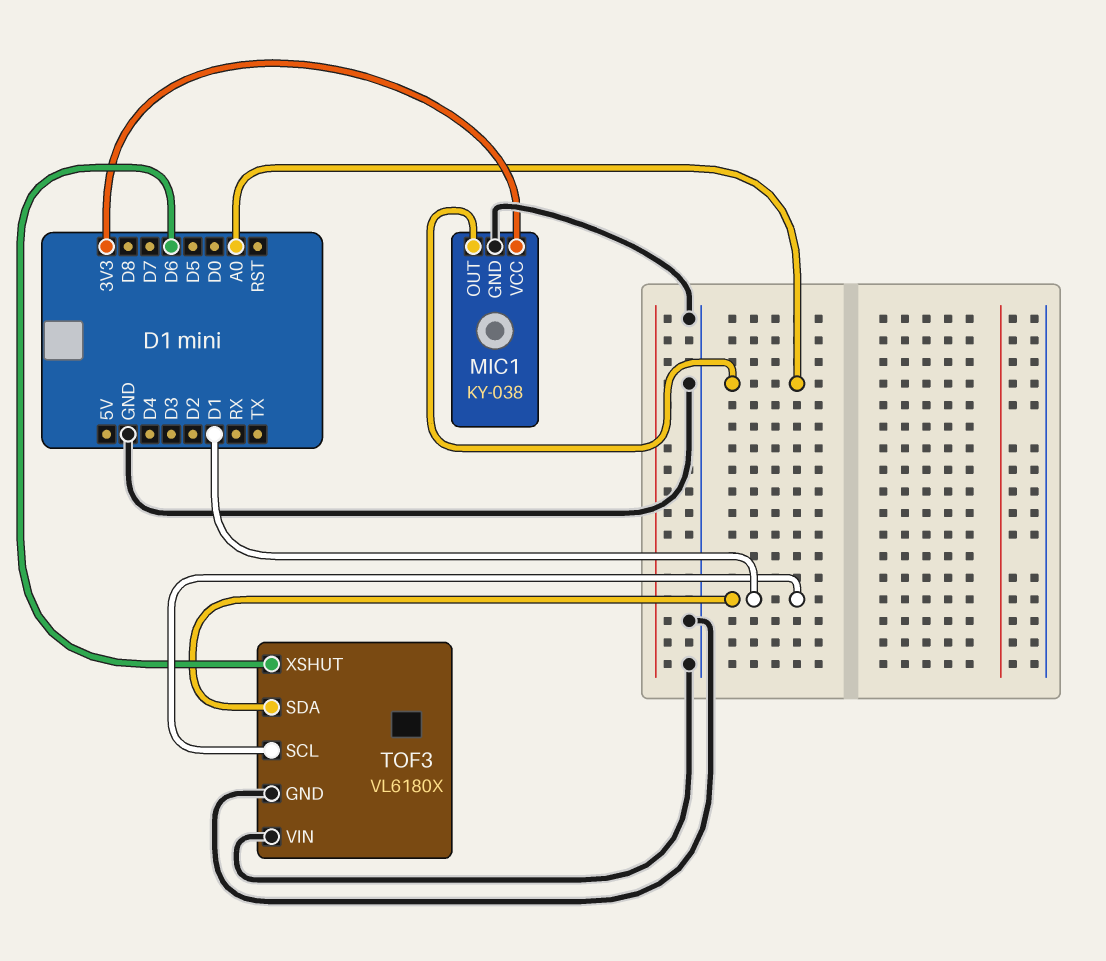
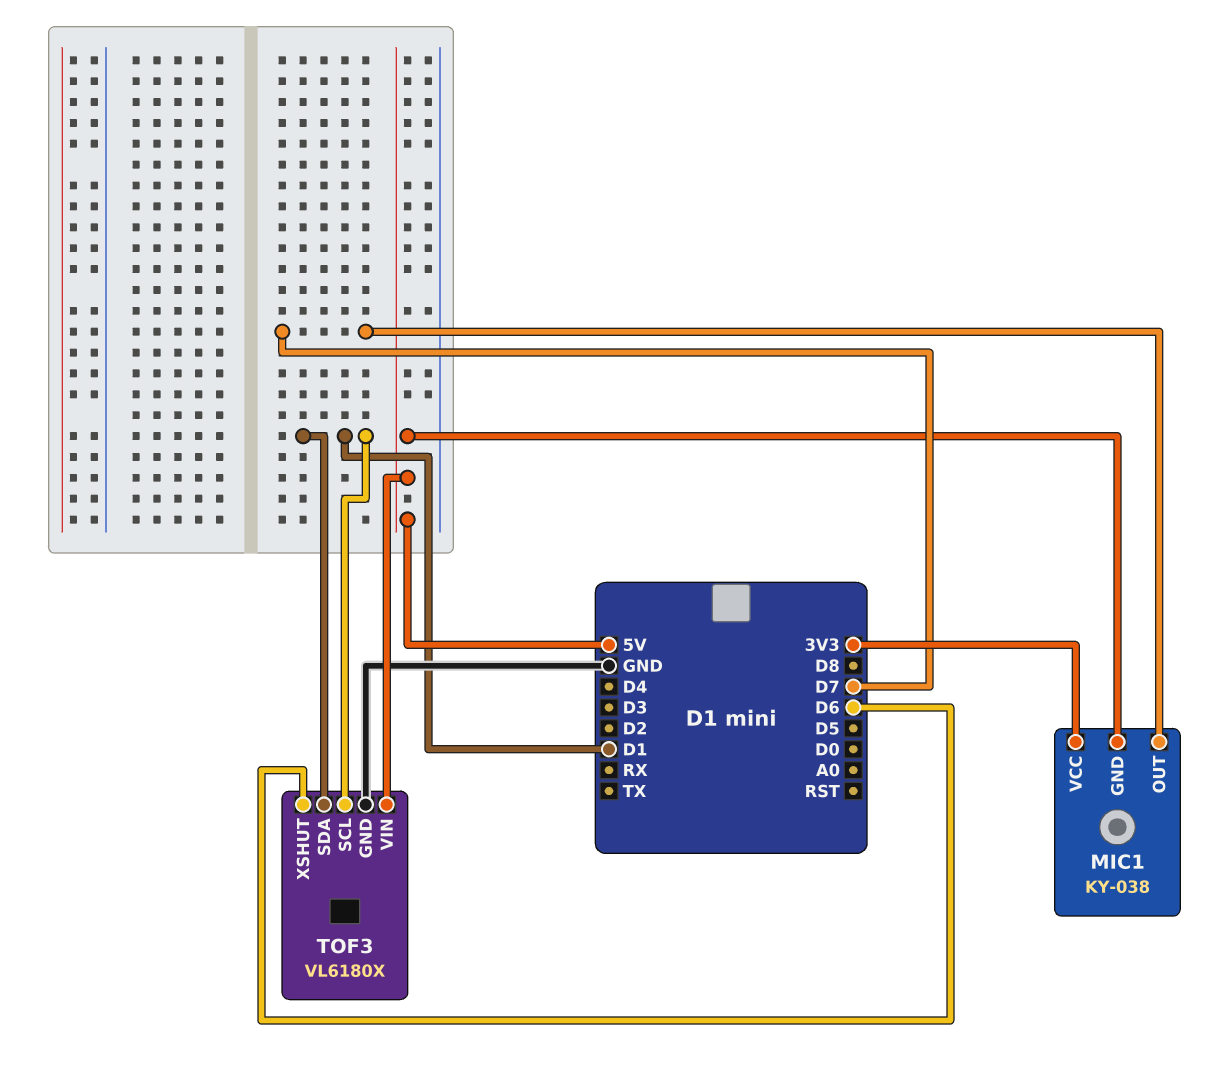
MIC1 pin GND: GND -> 5V
MIC1 pin OUT: A0 -> D7
TOF3 pin VIN: GND -> 5V

